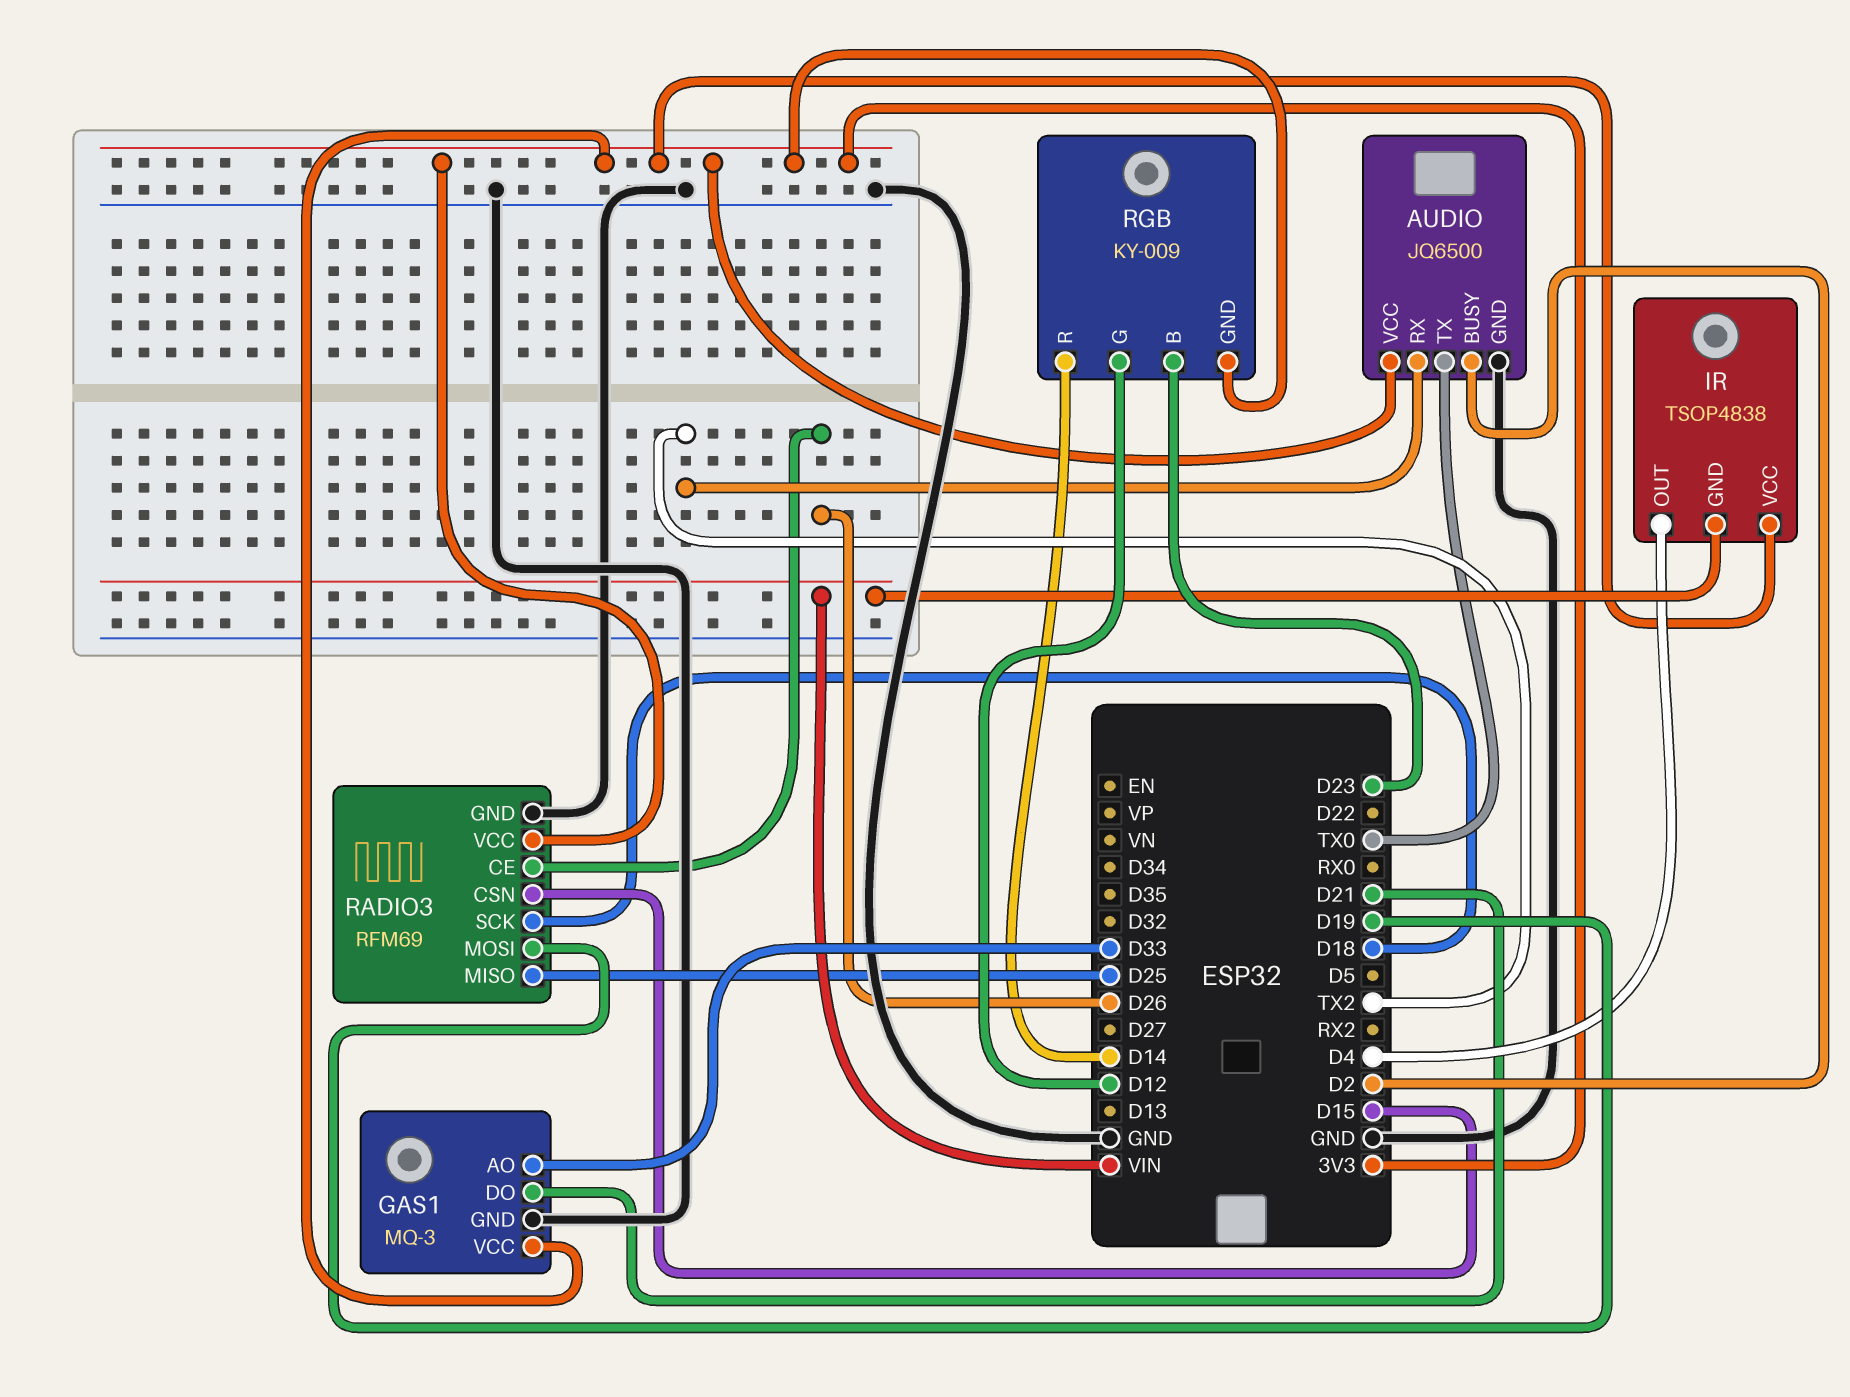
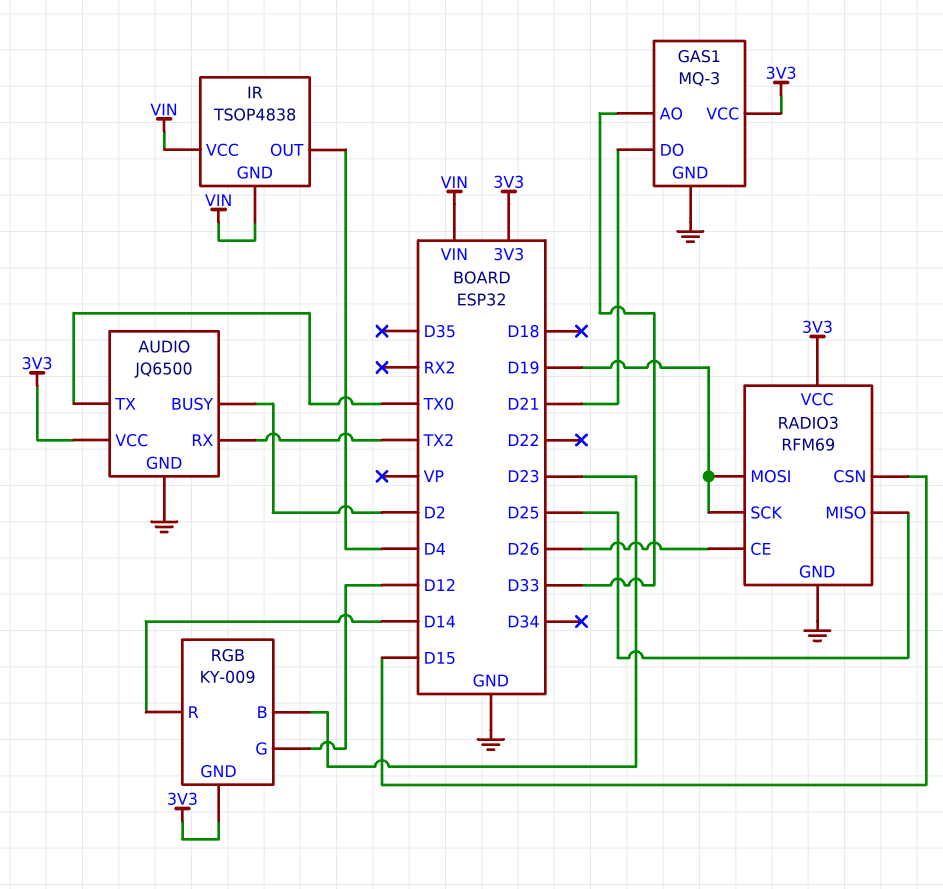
IR pin VCC: 3V3 -> VIN
RADIO3 pin SCK: D18 -> D19

